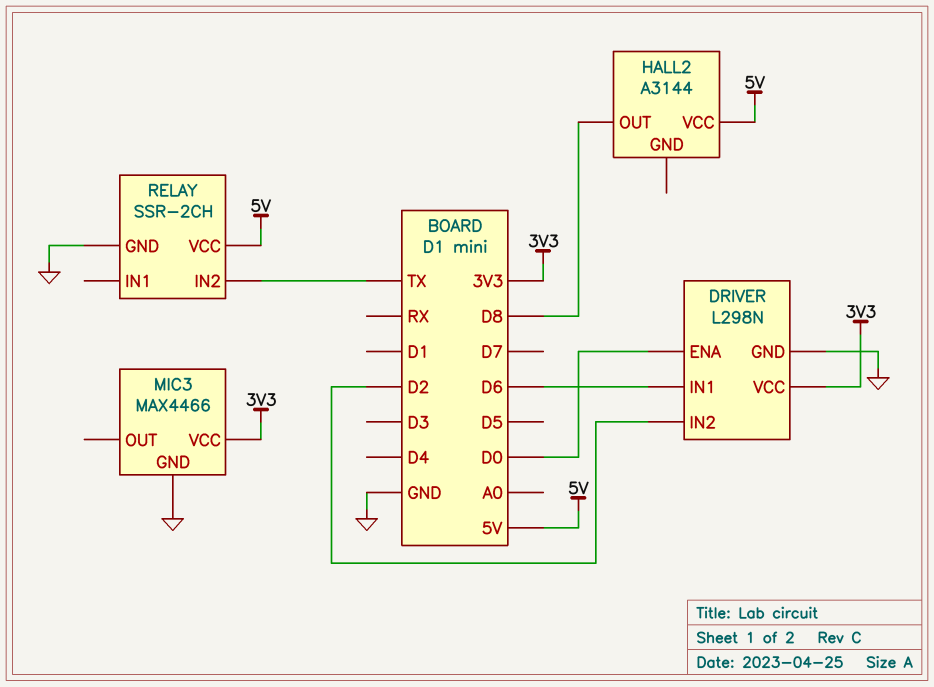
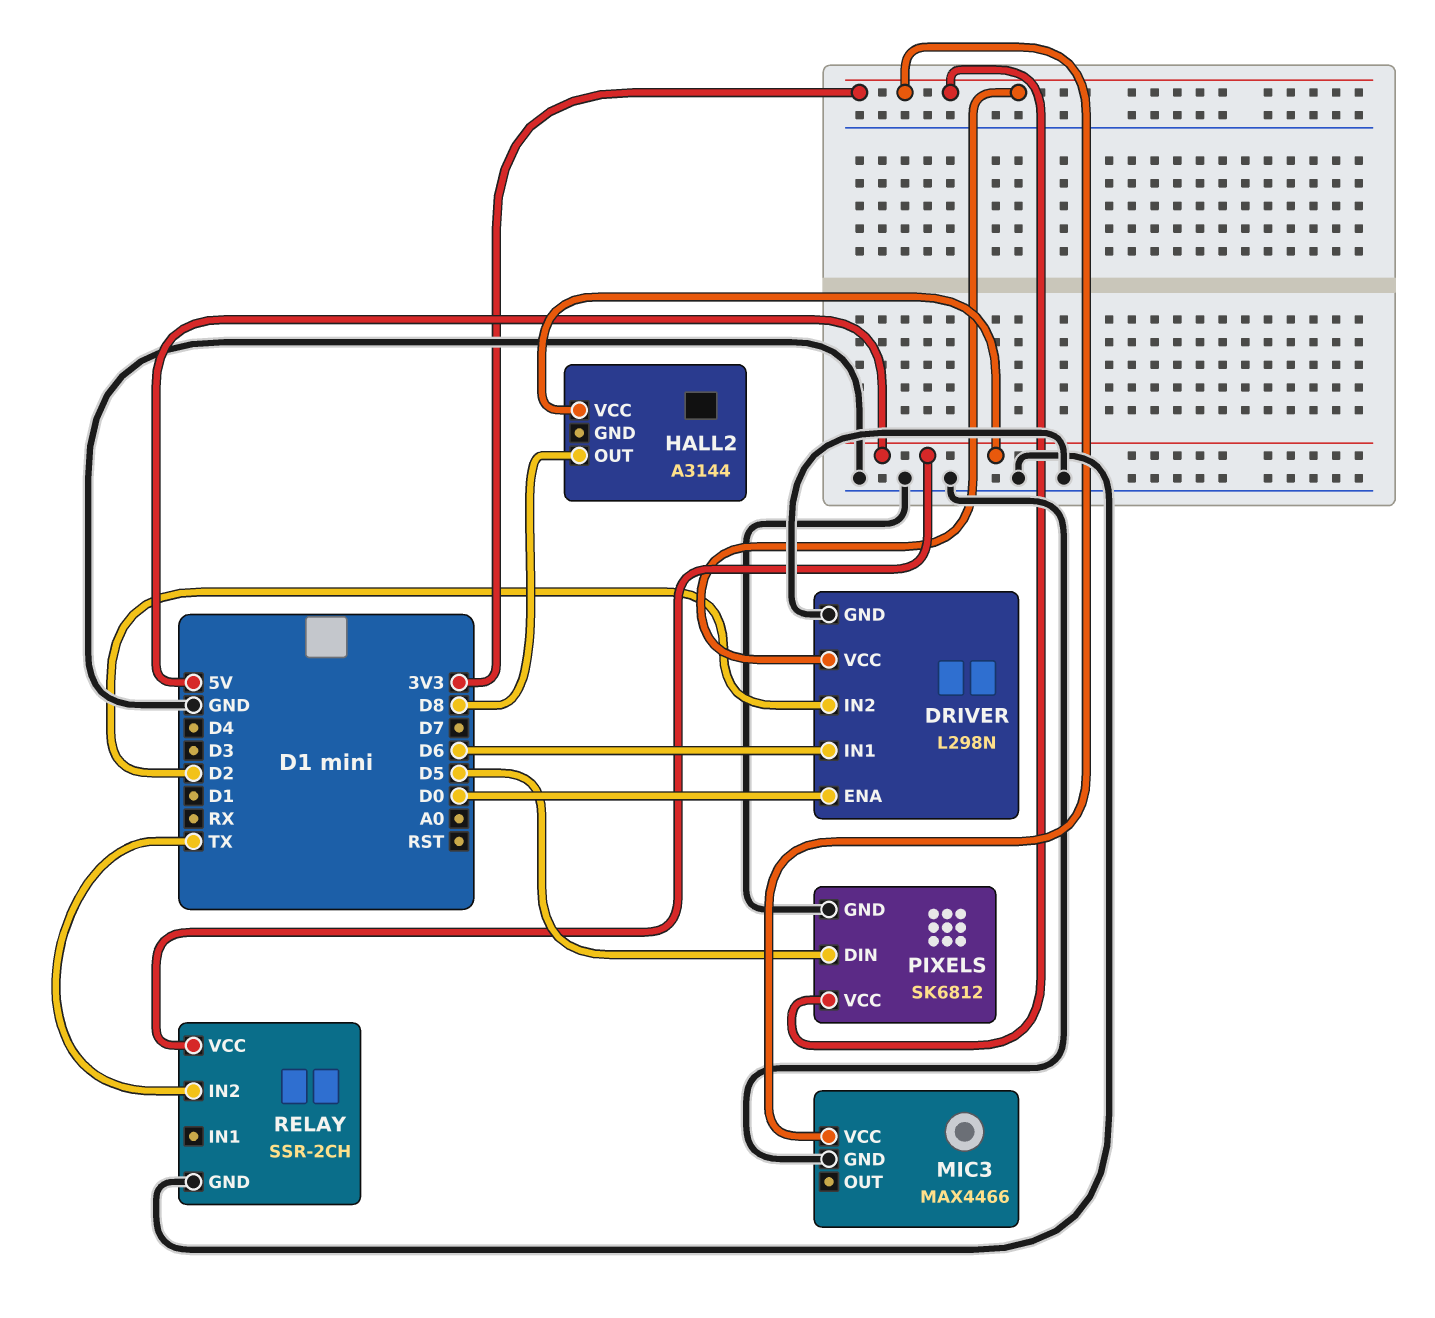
PIXELS: none -> SK6812
PIXELS pin DIN: none -> D5
PIXELS pin GND: none -> GND
PIXELS pin VCC: none -> 3V3

